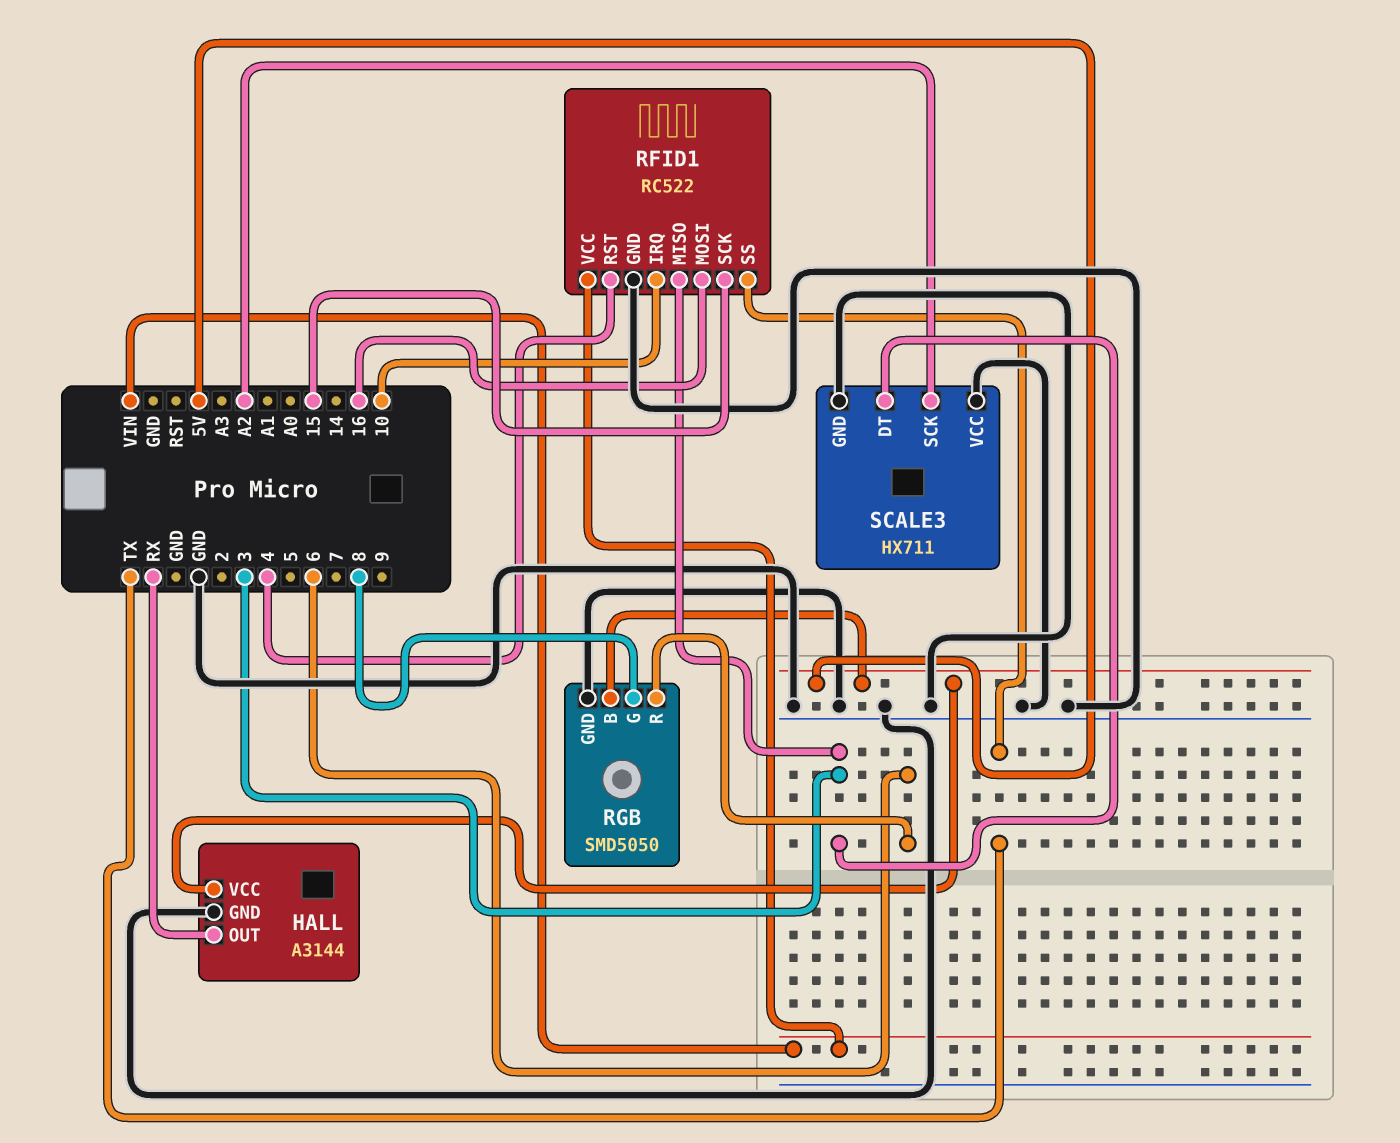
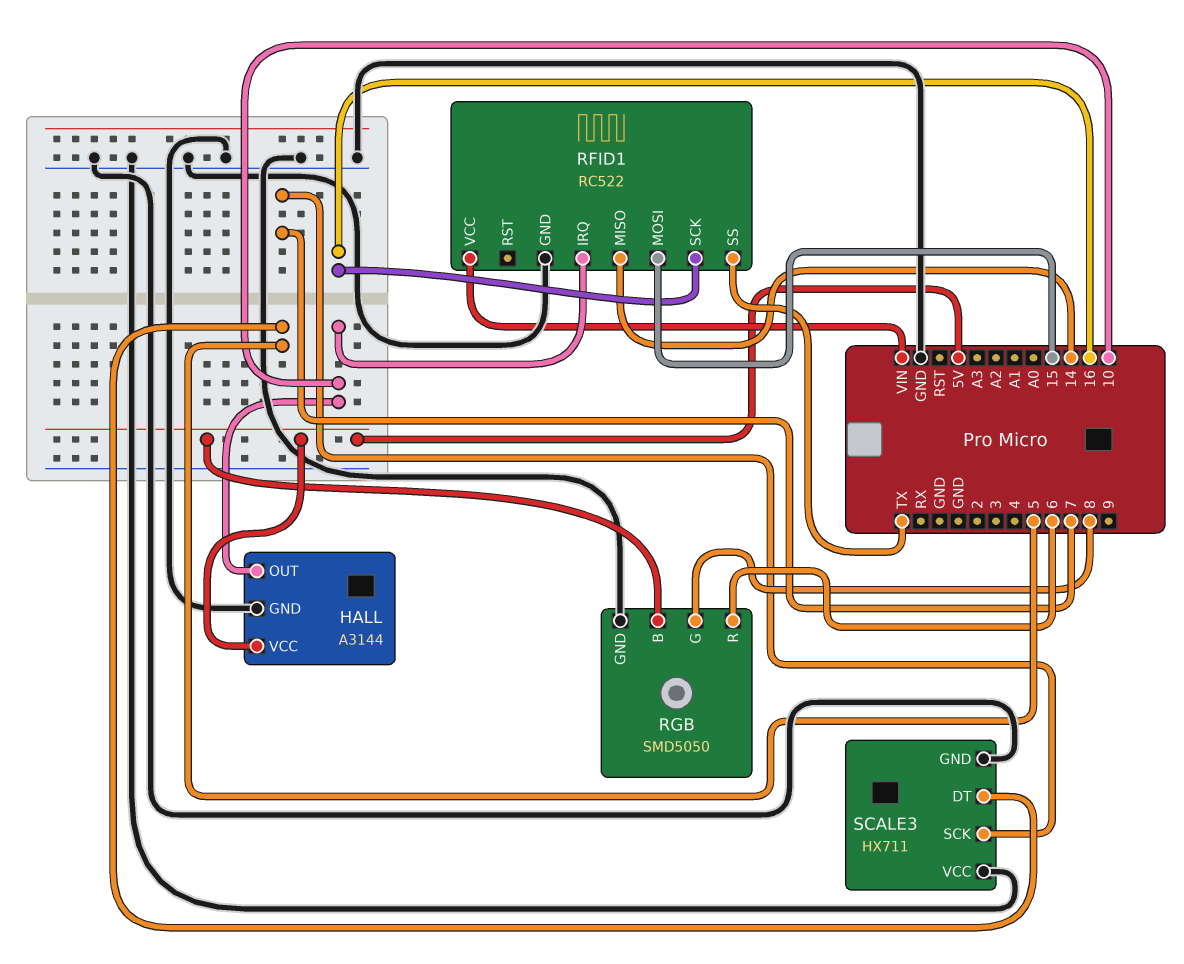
HALL pin OUT: RX -> 10
RFID1 pin MISO: 3 -> 14
RFID1 pin MOSI: 16 -> 15
RFID1 pin RST: 4 -> none
RFID1 pin SCK: 15 -> 16
SCALE3 pin DT: 3 -> 5
SCALE3 pin SCK: A2 -> 7

